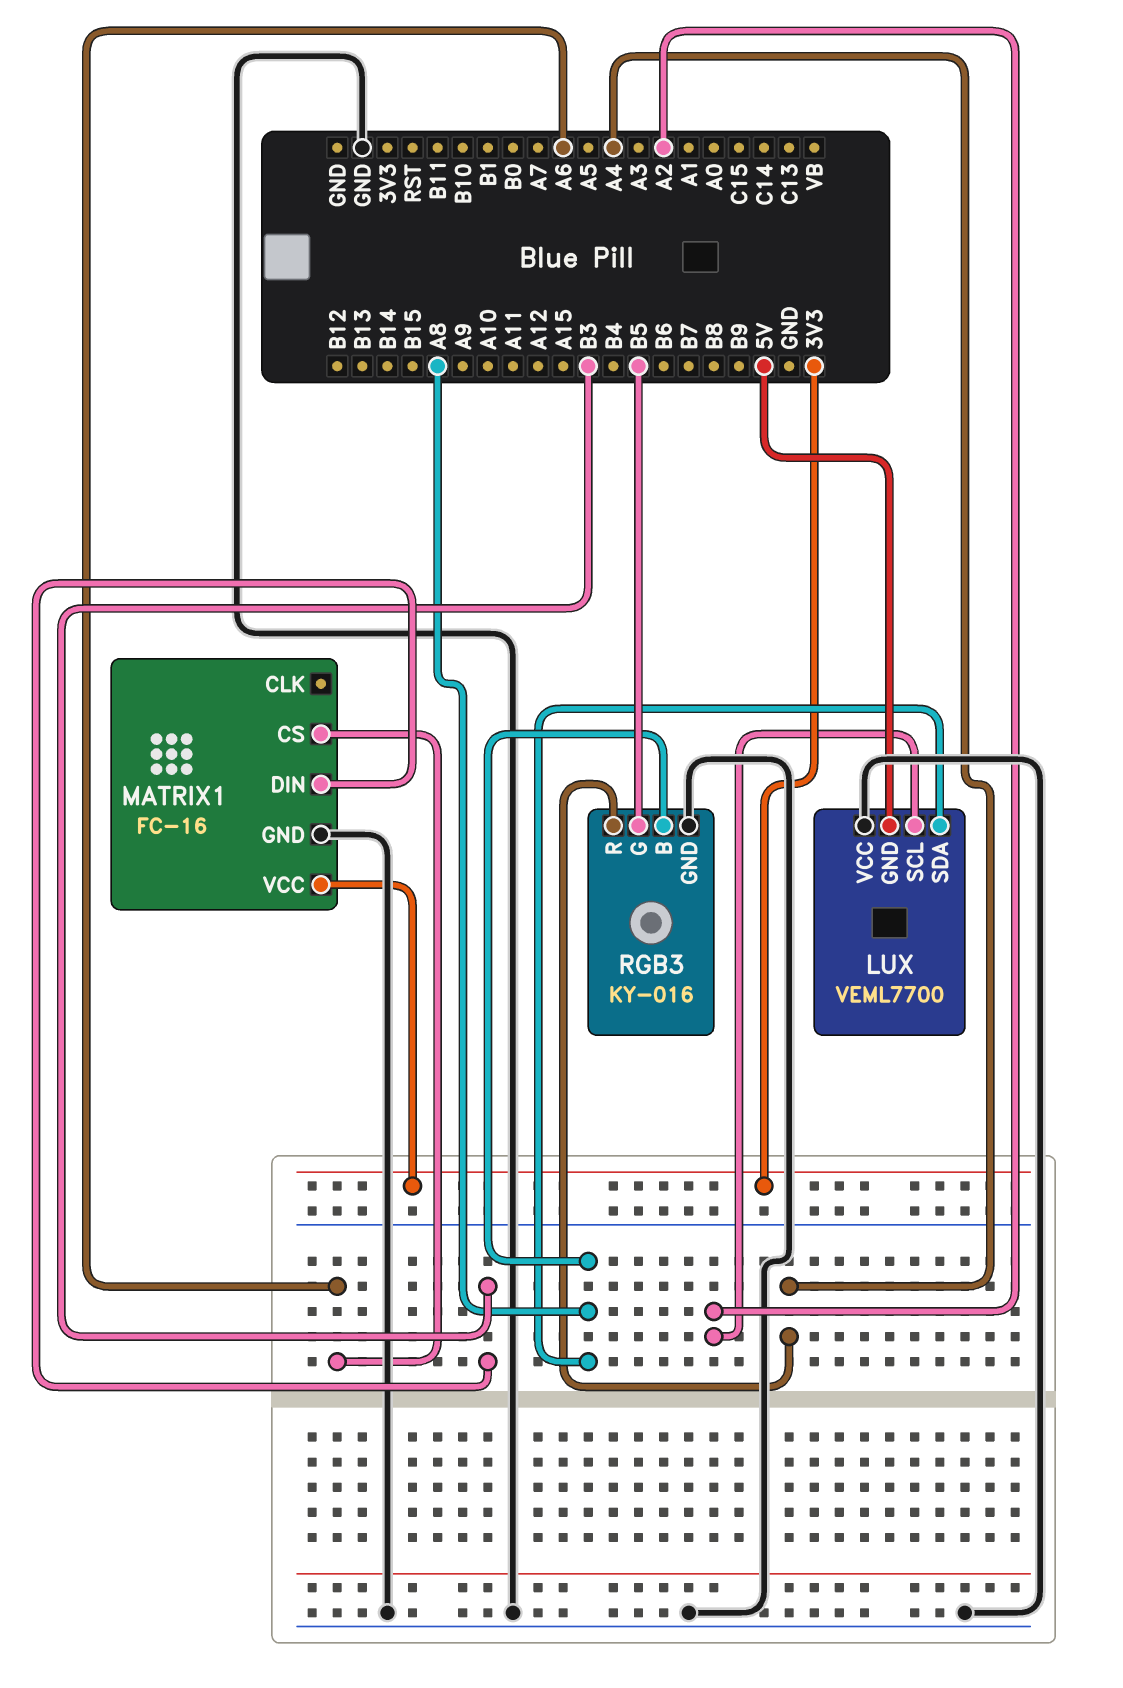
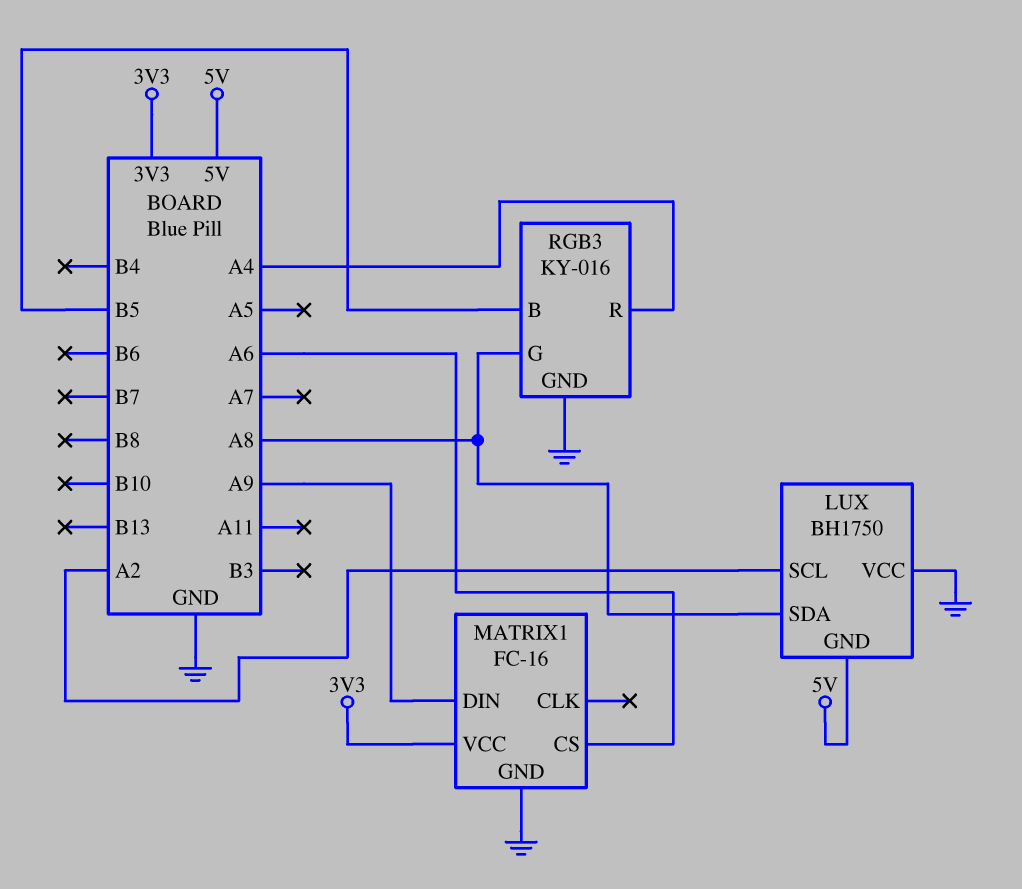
LUX: VEML7700 -> BH1750
MATRIX1 pin DIN: B3 -> A9
RGB3 pin B: A8 -> B5
RGB3 pin G: B5 -> A8

